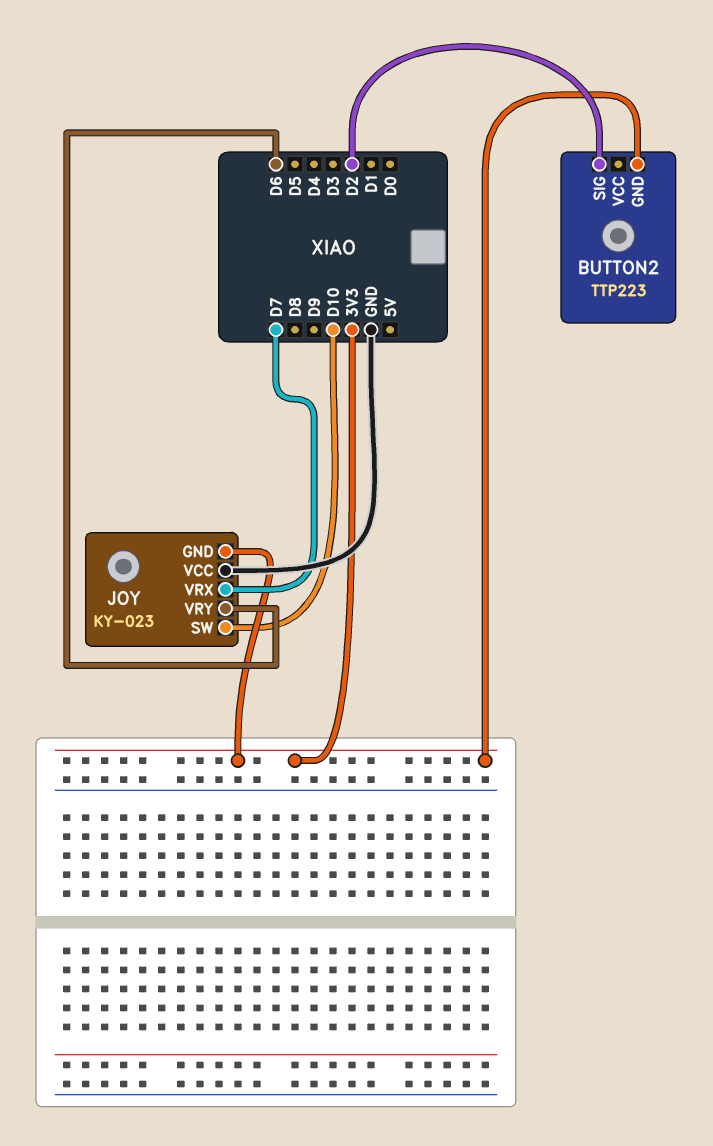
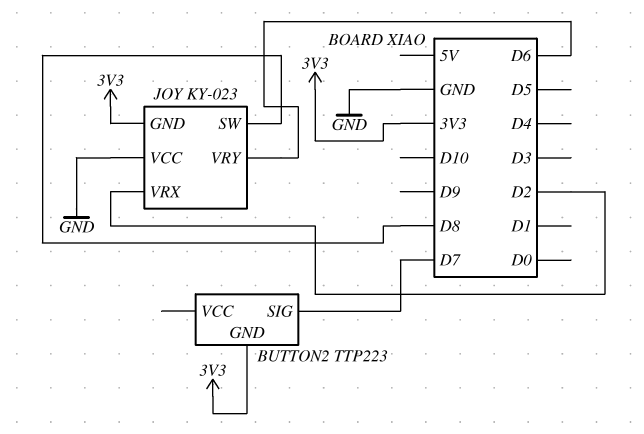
BUTTON2 pin SIG: D2 -> D7
JOY pin SW: D10 -> D8
JOY pin VRX: D7 -> D2

